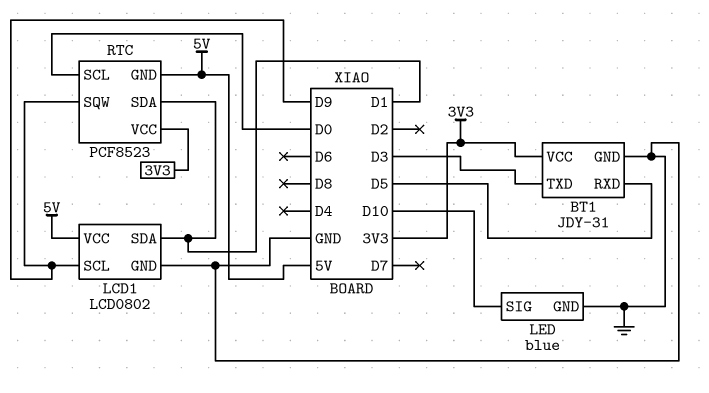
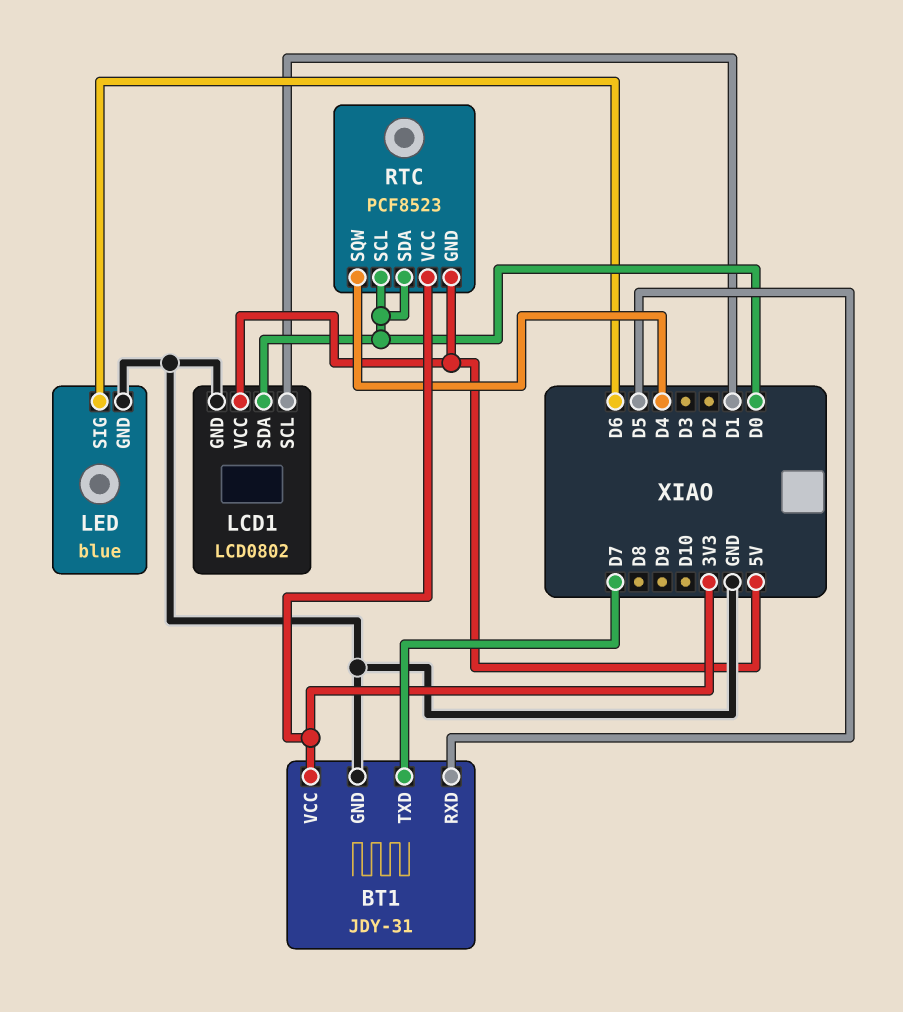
BT1 pin TXD: D3 -> D7
LCD1 pin SCL: D9 -> D1
LCD1 pin SDA: D1 -> D0
LED pin SIG: D10 -> D6
RTC pin SDA: D1 -> D0
RTC pin SQW: D9 -> D4

